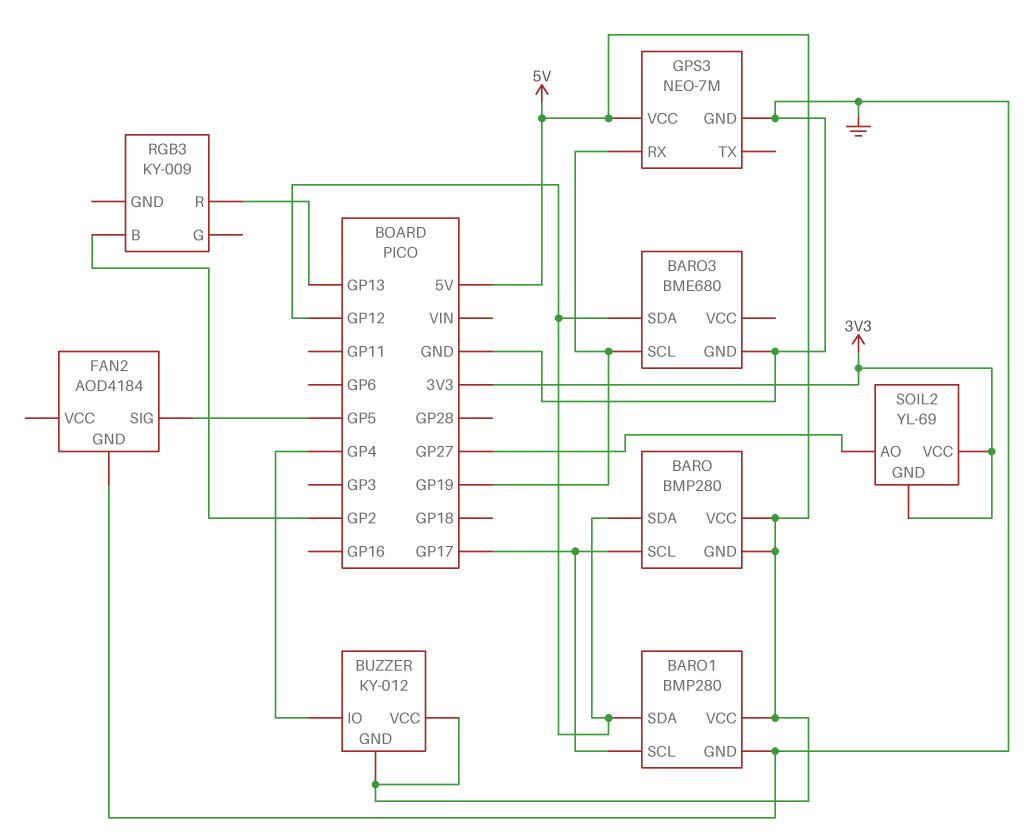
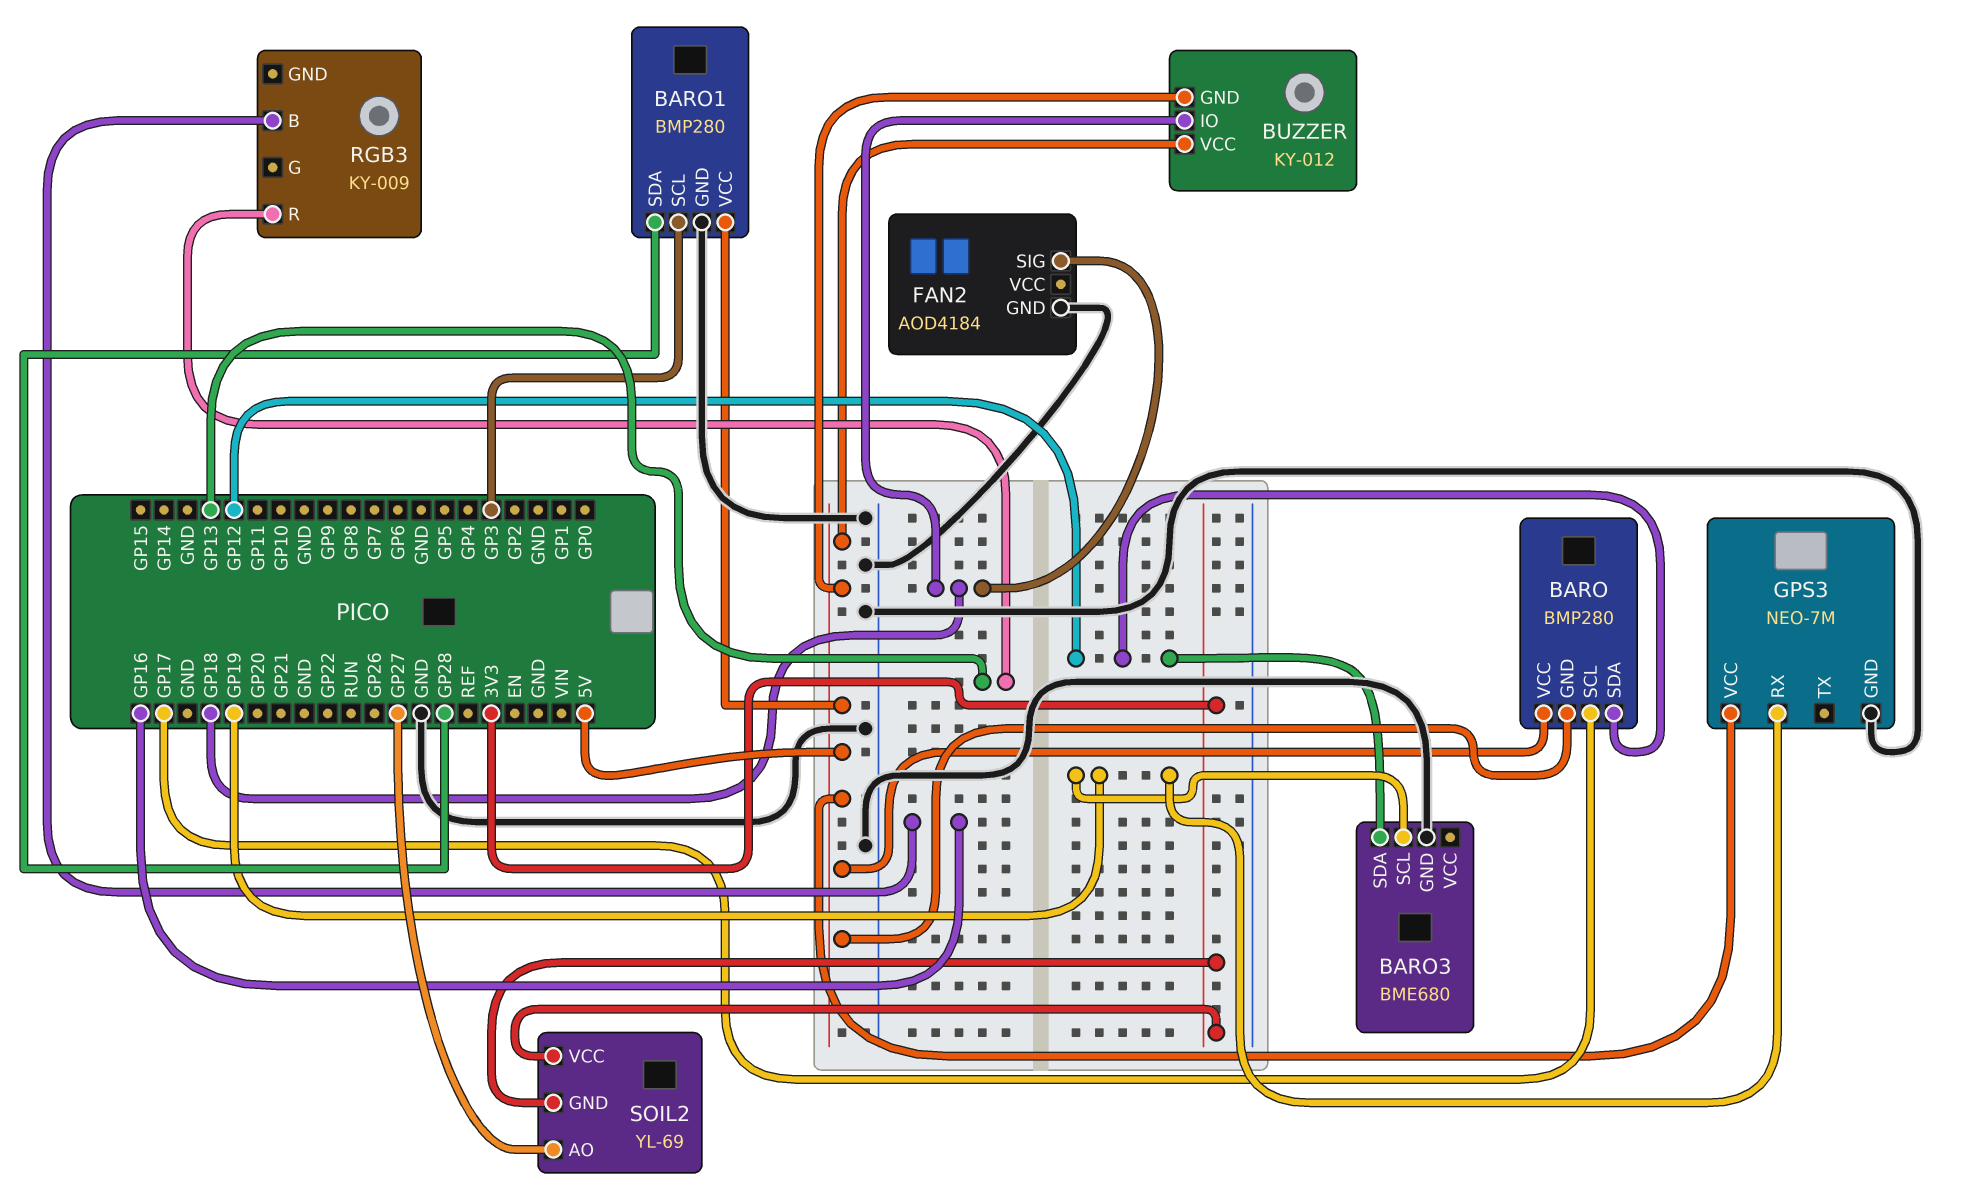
BARO1 pin SCL: GP17 -> GP3
BARO1 pin SDA: GP12 -> GP28
BUZZER pin IO: GP4 -> GP18
FAN2 pin SIG: GP5 -> GP18
RGB3 pin B: GP2 -> GP16

